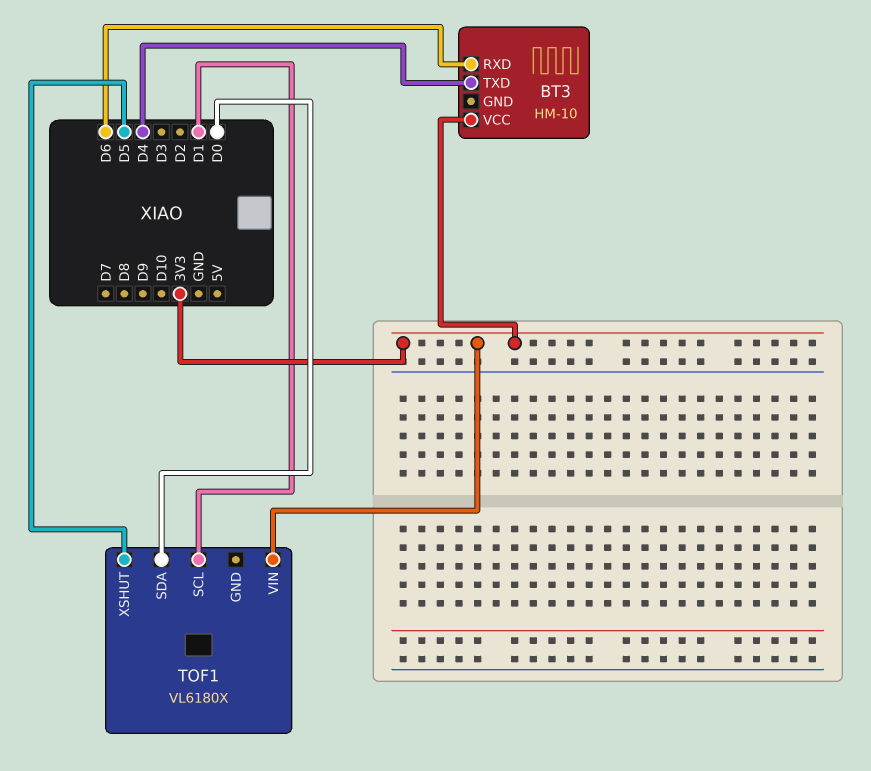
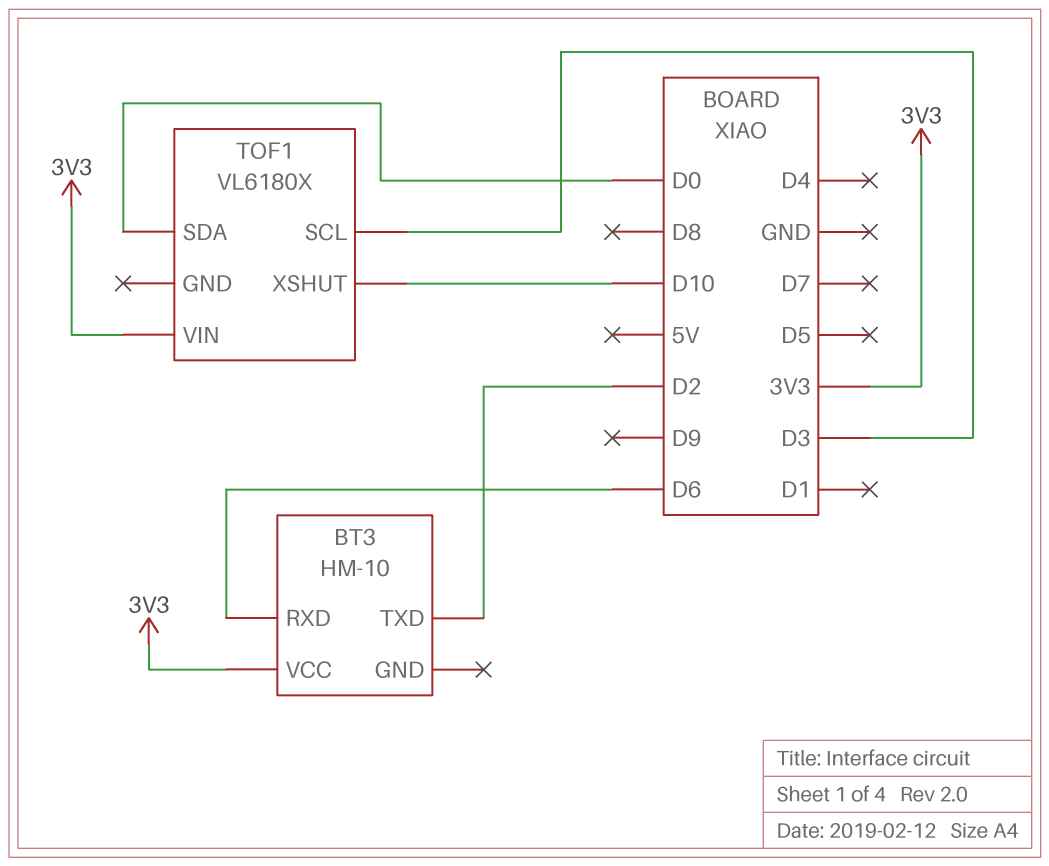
BT3 pin TXD: D4 -> D2
TOF1 pin SCL: D1 -> D3
TOF1 pin XSHUT: D5 -> D10

